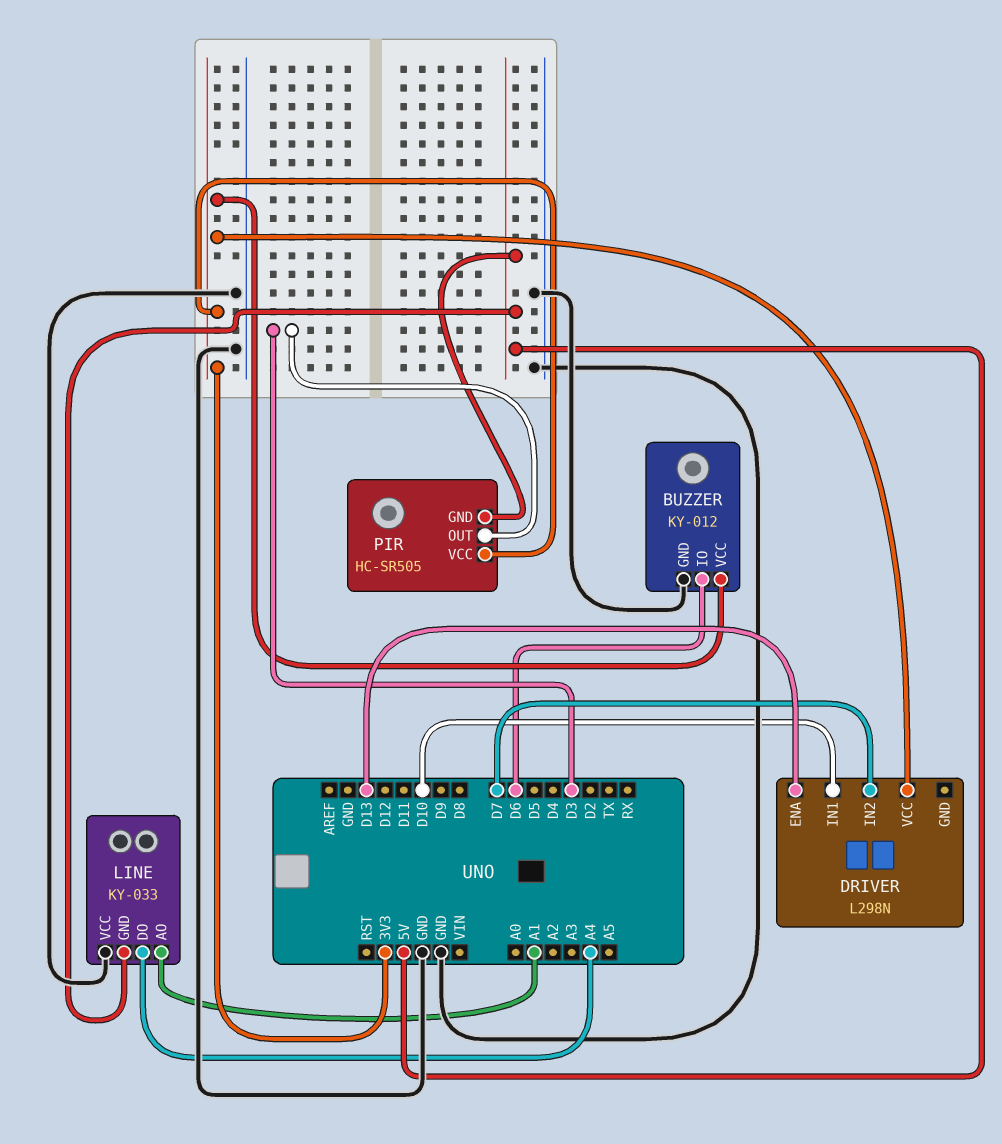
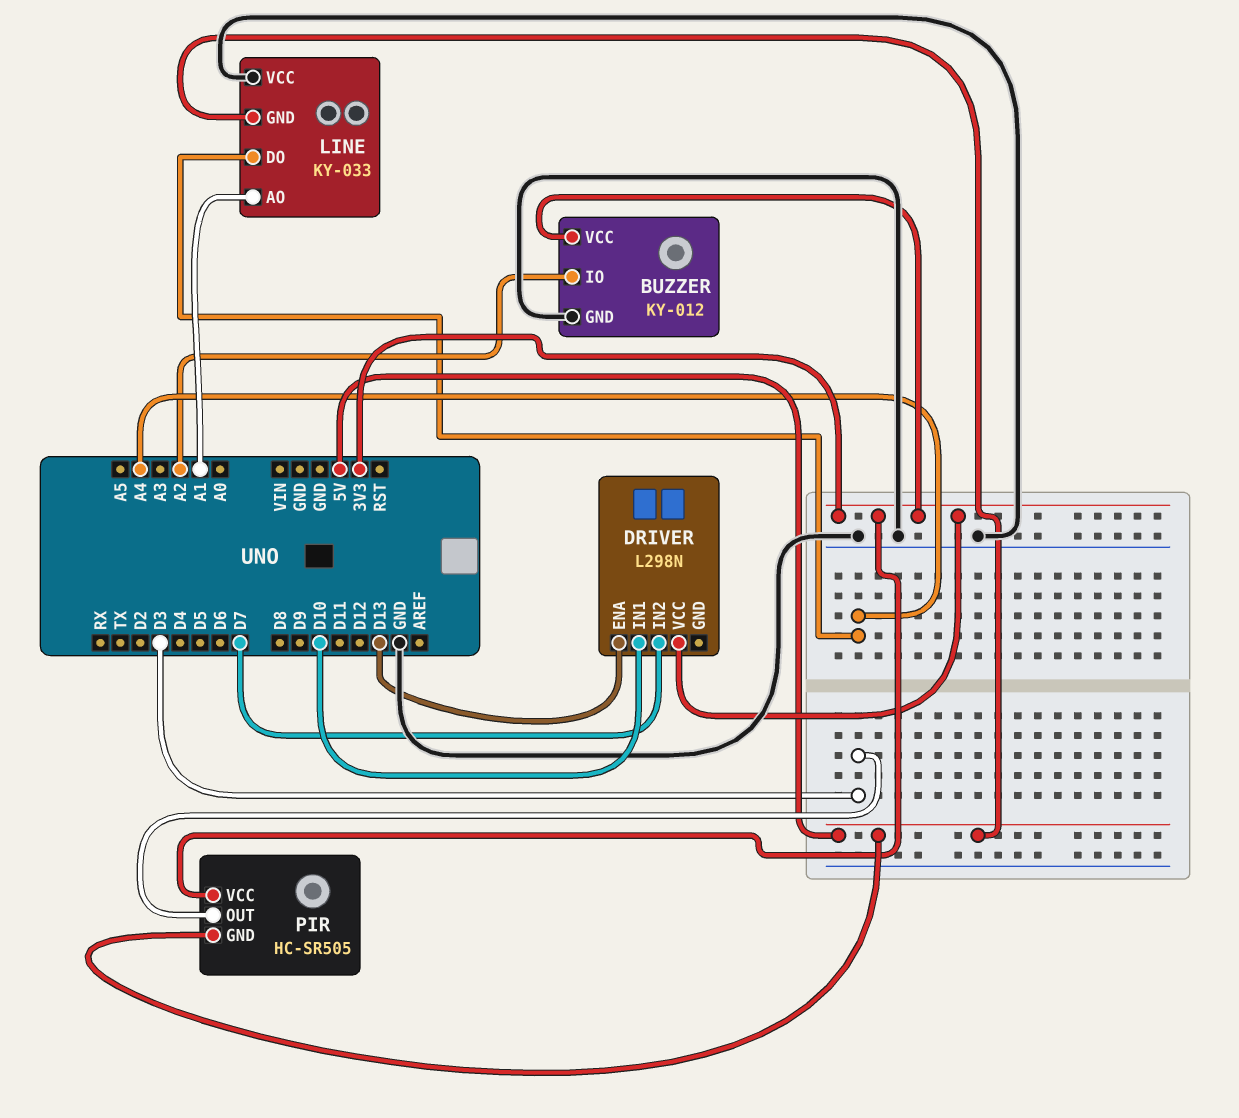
BUZZER pin IO: D6 -> A2

